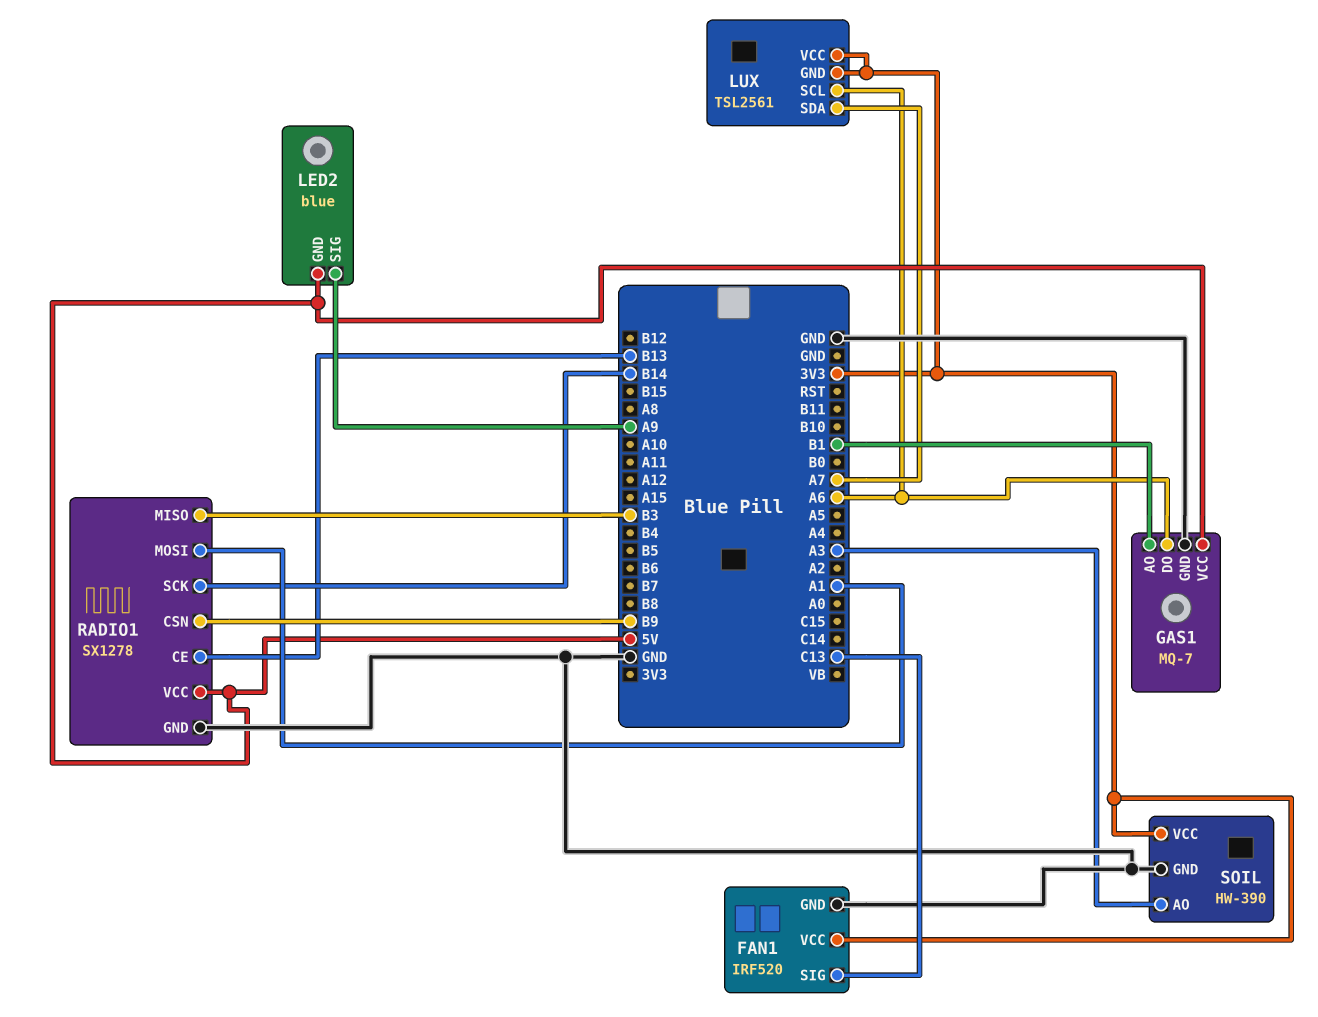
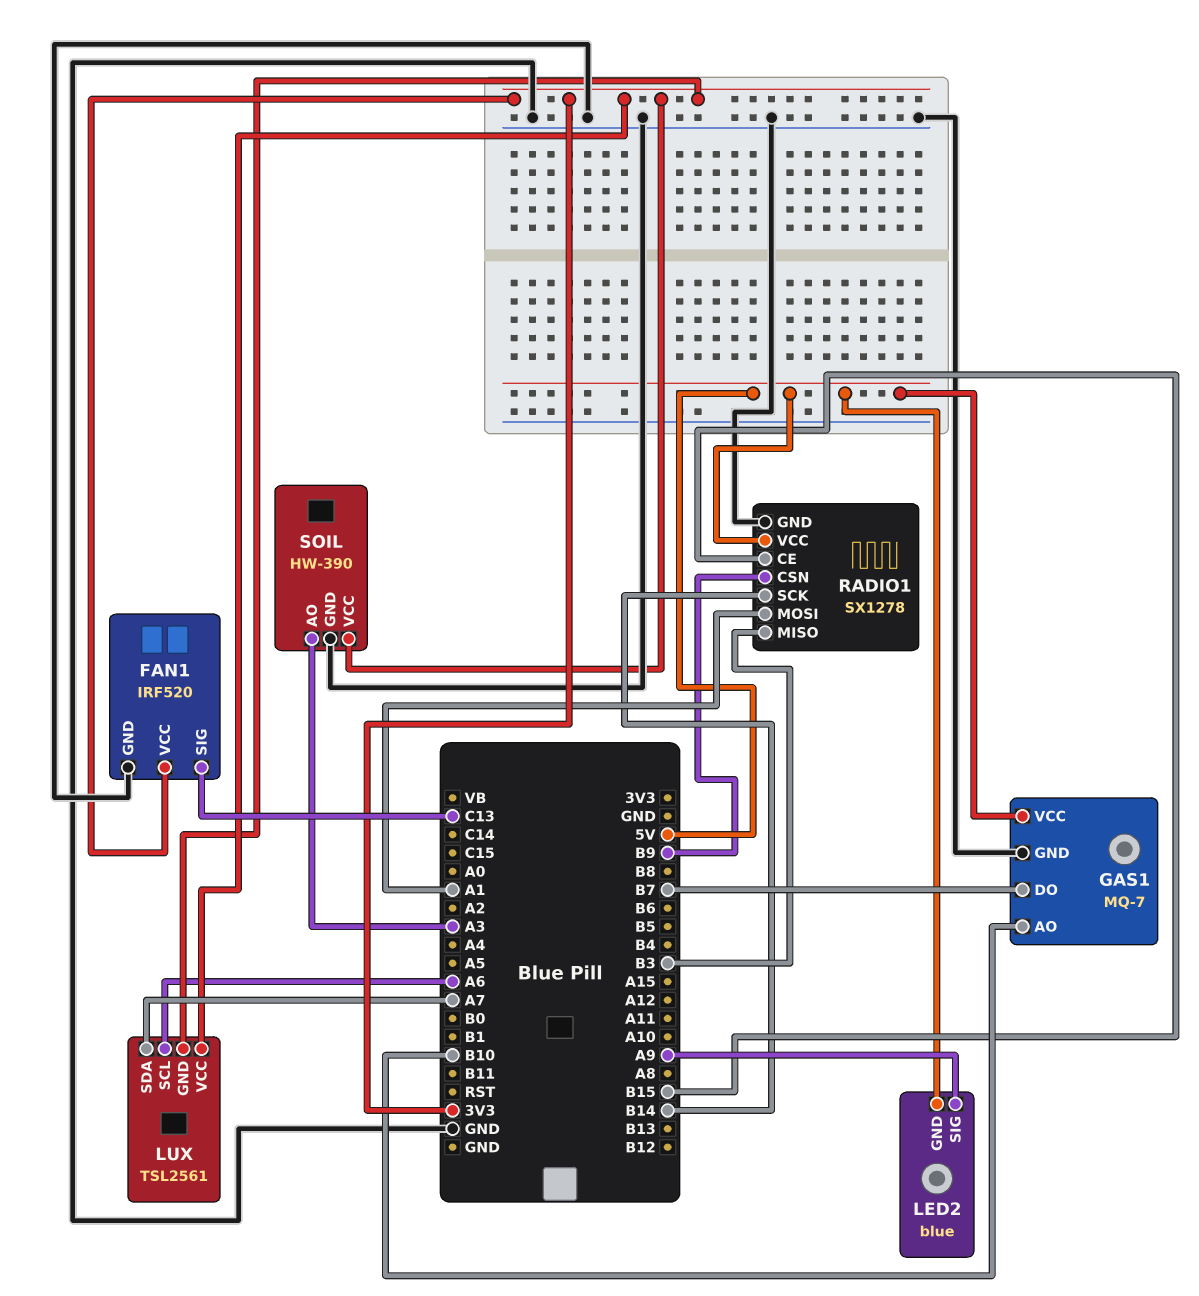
GAS1 pin AO: B1 -> B10
GAS1 pin DO: A6 -> B7
RADIO1 pin CE: B13 -> B15

